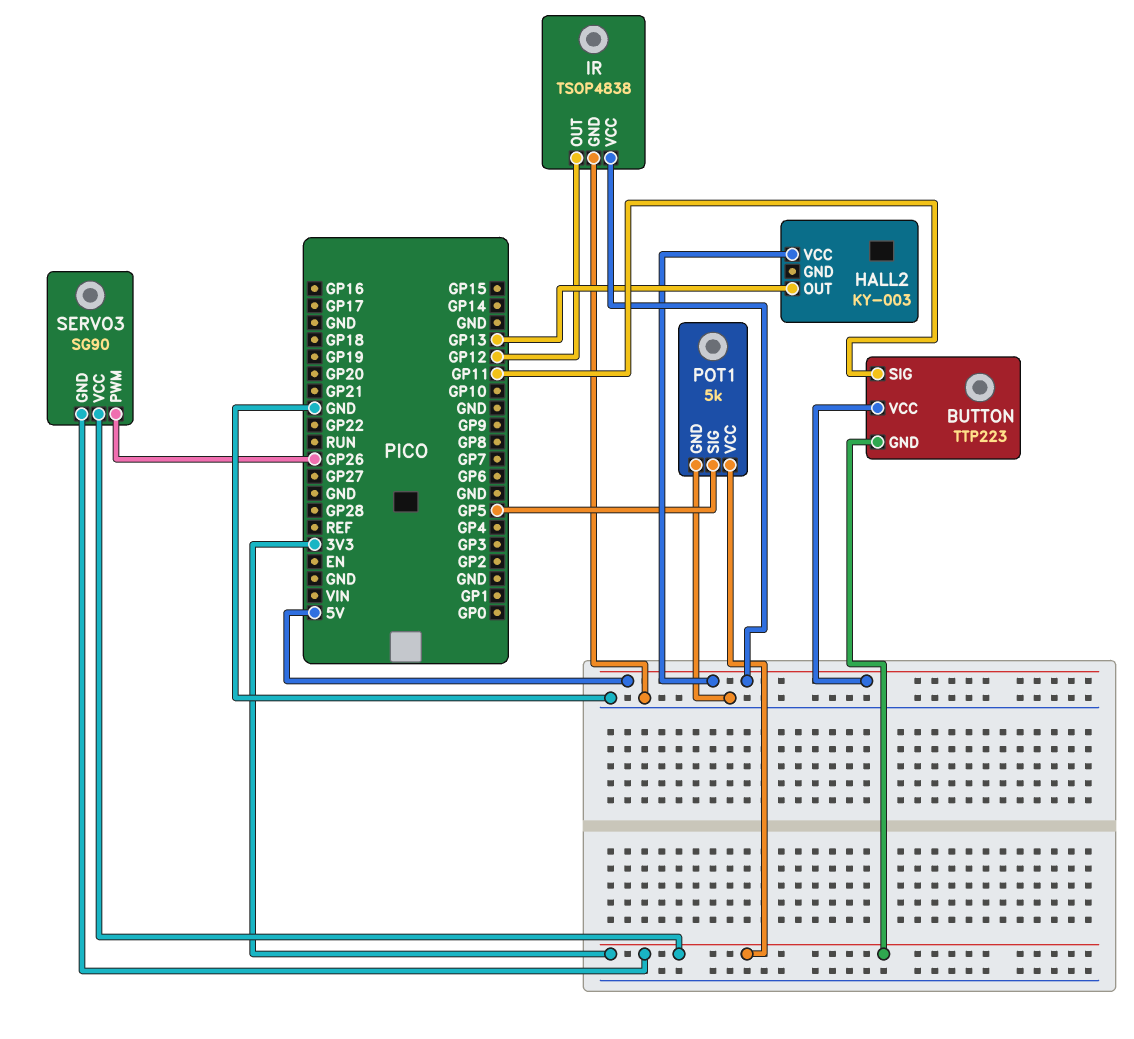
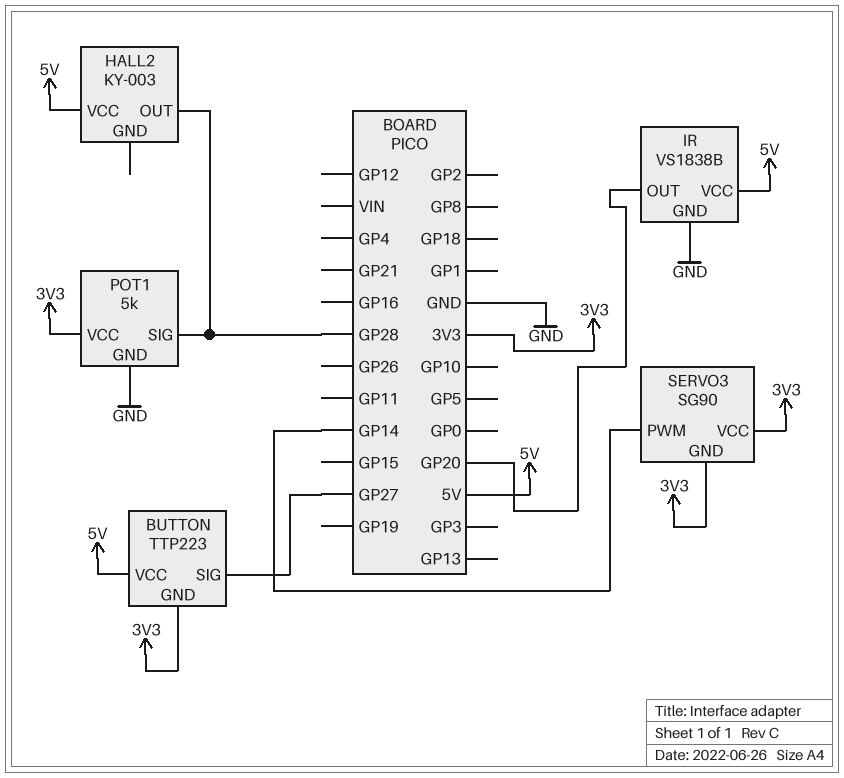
BUTTON pin SIG: GP11 -> GP27
HALL2 pin OUT: GP13 -> GP28
IR: TSOP4838 -> VS1838B
IR pin OUT: GP12 -> GP20
POT1 pin SIG: GP5 -> GP28
SERVO3 pin PWM: GP26 -> GP14

